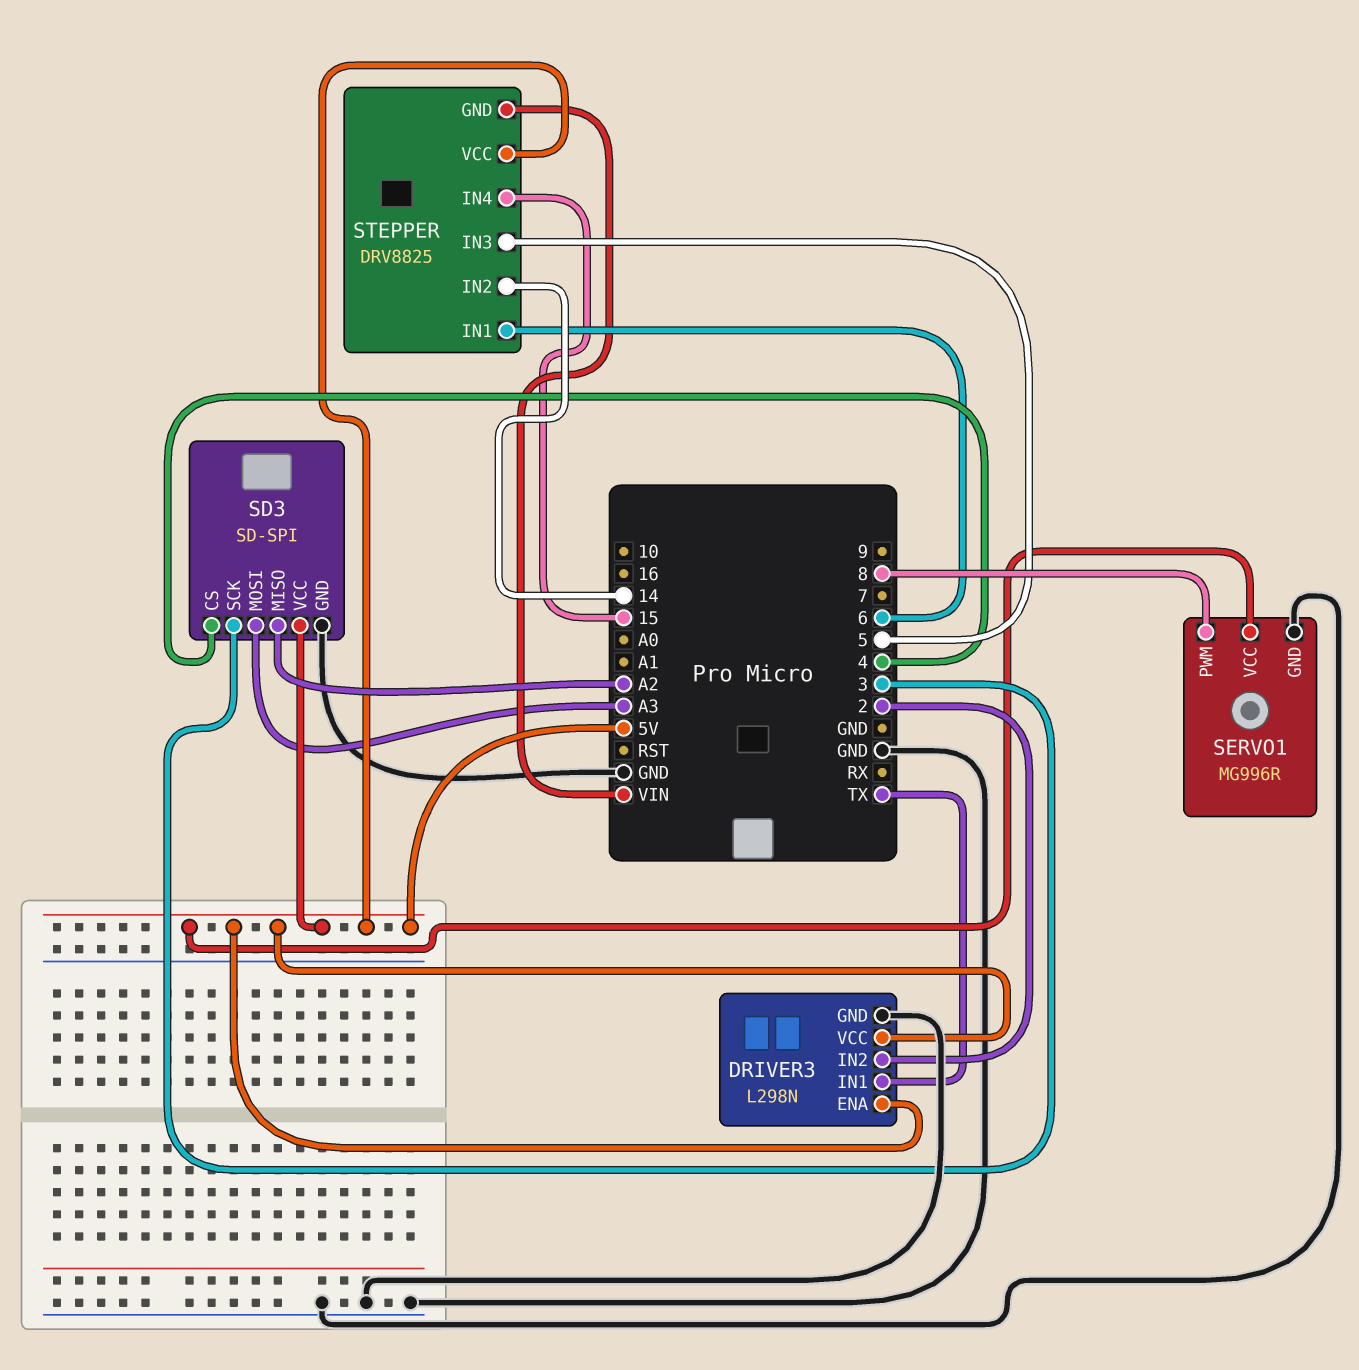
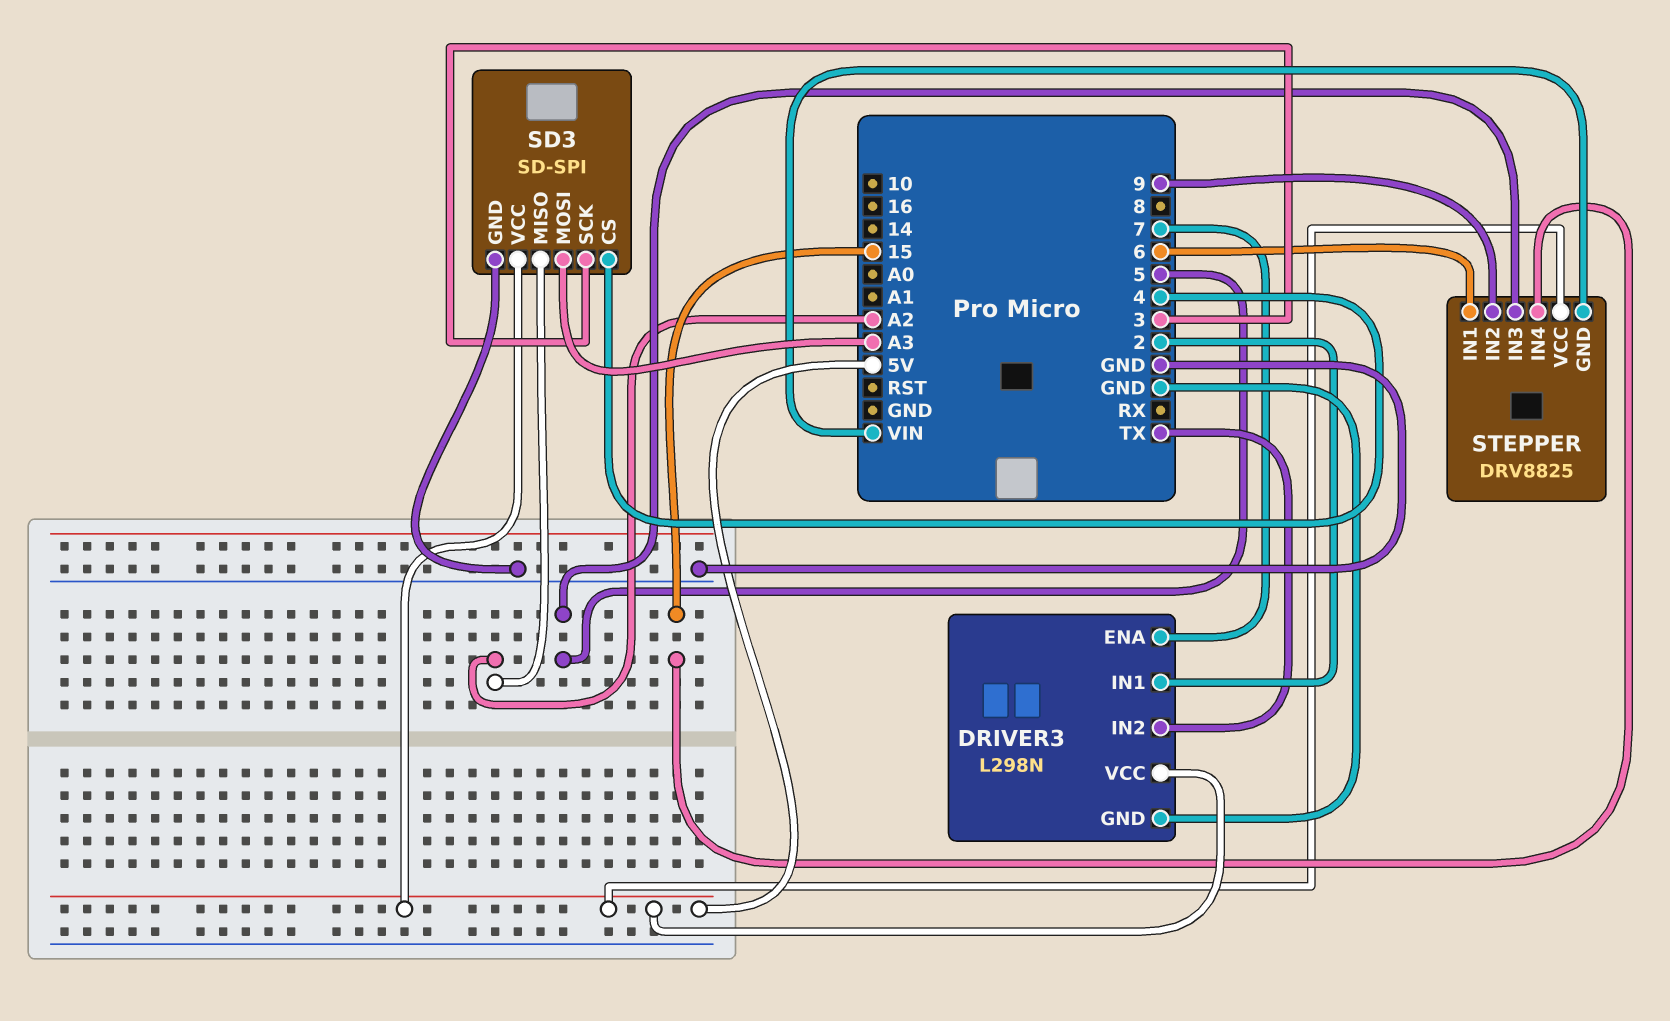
DRIVER3 pin ENA: 5V -> 7
DRIVER3 pin IN1: TX -> 2
DRIVER3 pin IN2: 2 -> TX
SERVO1: MG996R -> none
SERVO1 pin GND: GND -> none
SERVO1 pin PWM: 8 -> none
SERVO1 pin VCC: 5V -> none
STEPPER pin IN2: 14 -> 9

